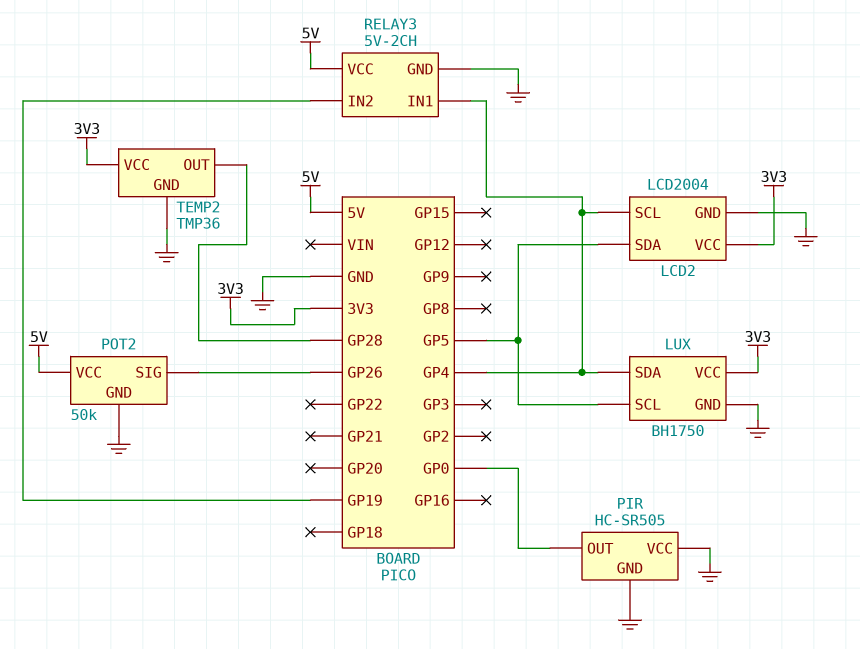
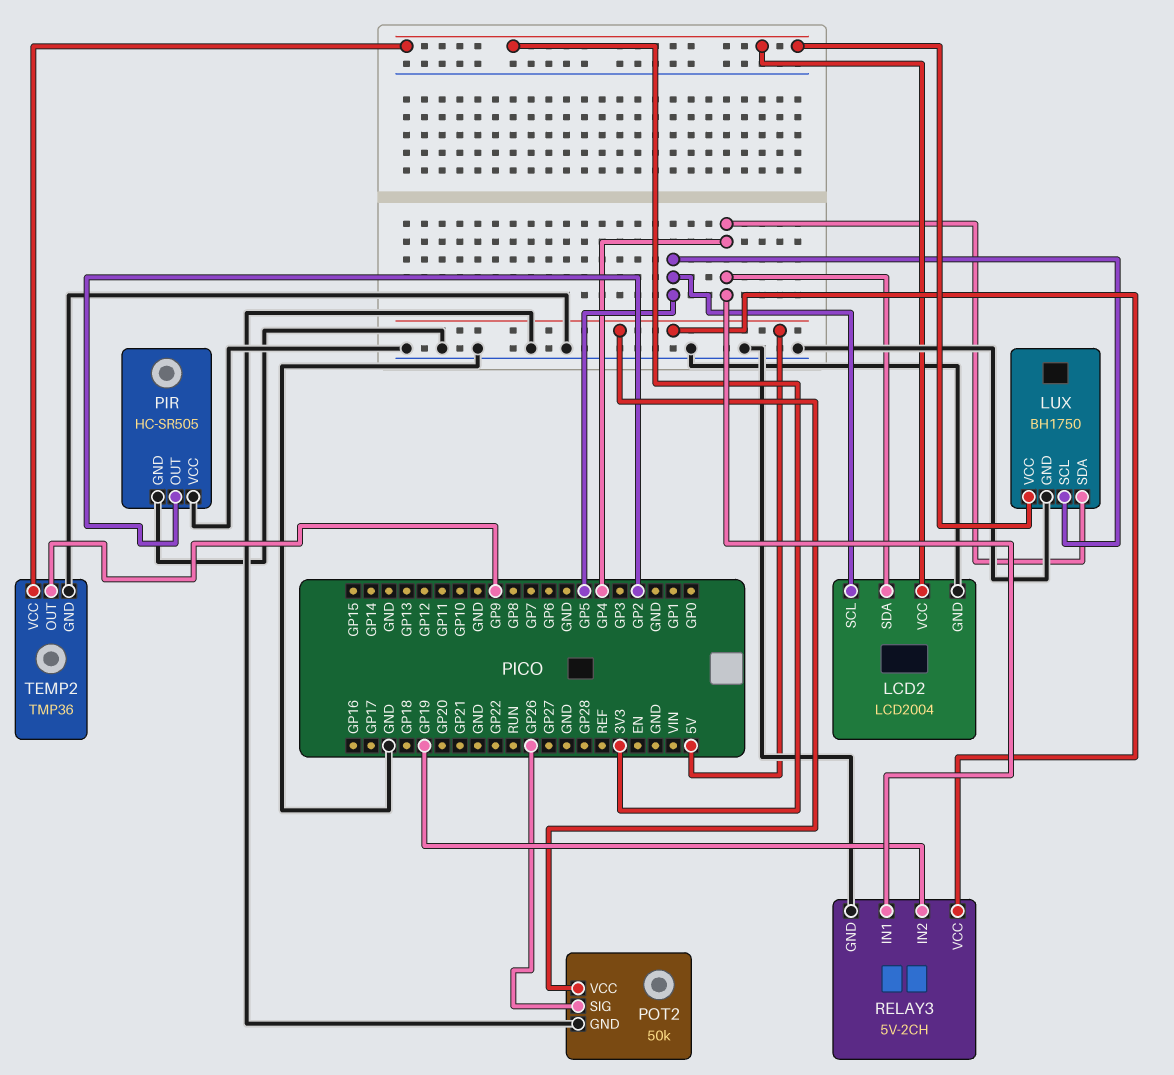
LCD2 pin SCL: GP4 -> GP5
LCD2 pin SDA: GP5 -> GP4
PIR pin OUT: GP0 -> GP2
TEMP2 pin OUT: GP28 -> GP9

